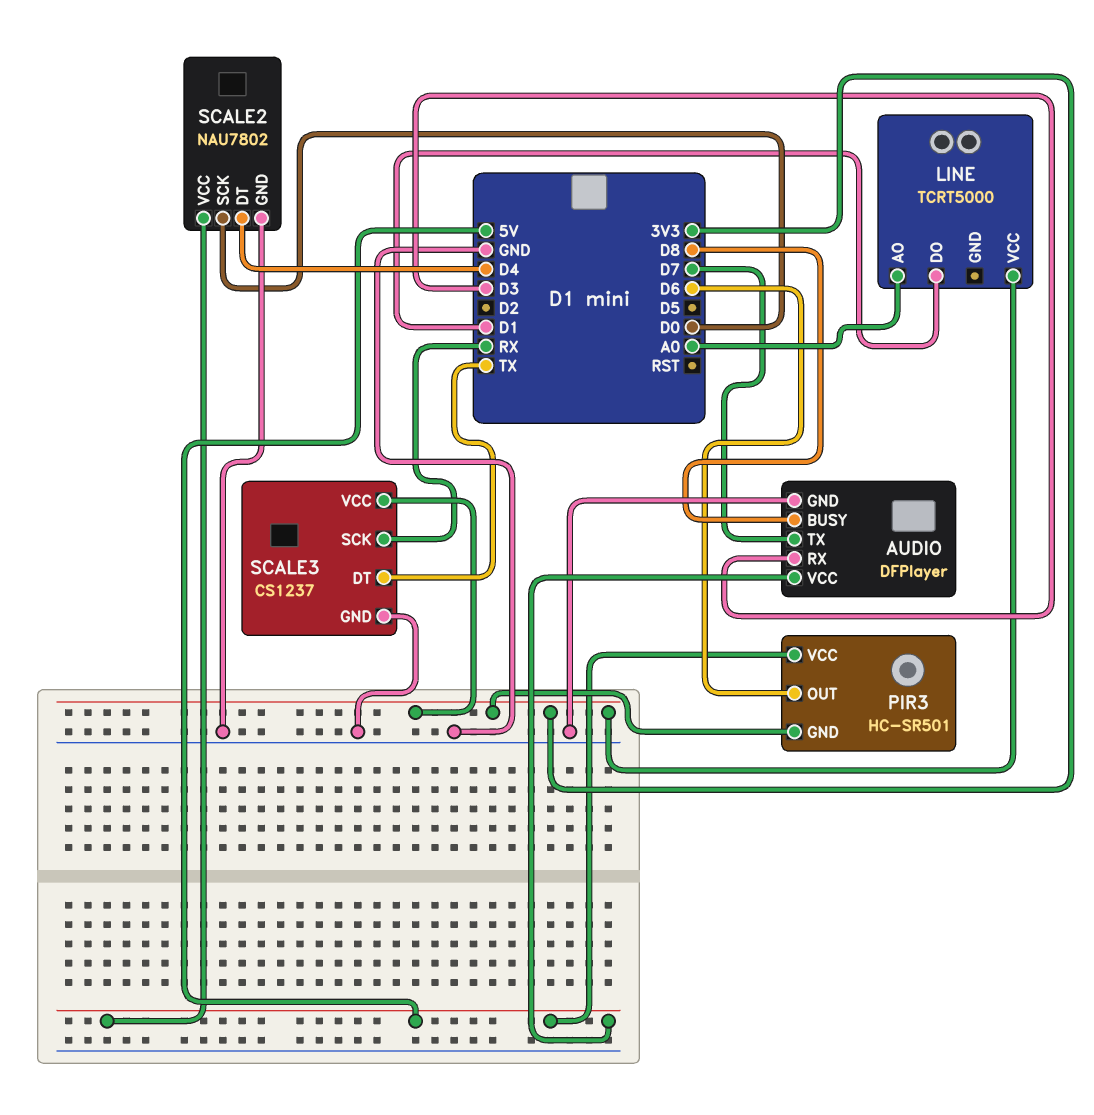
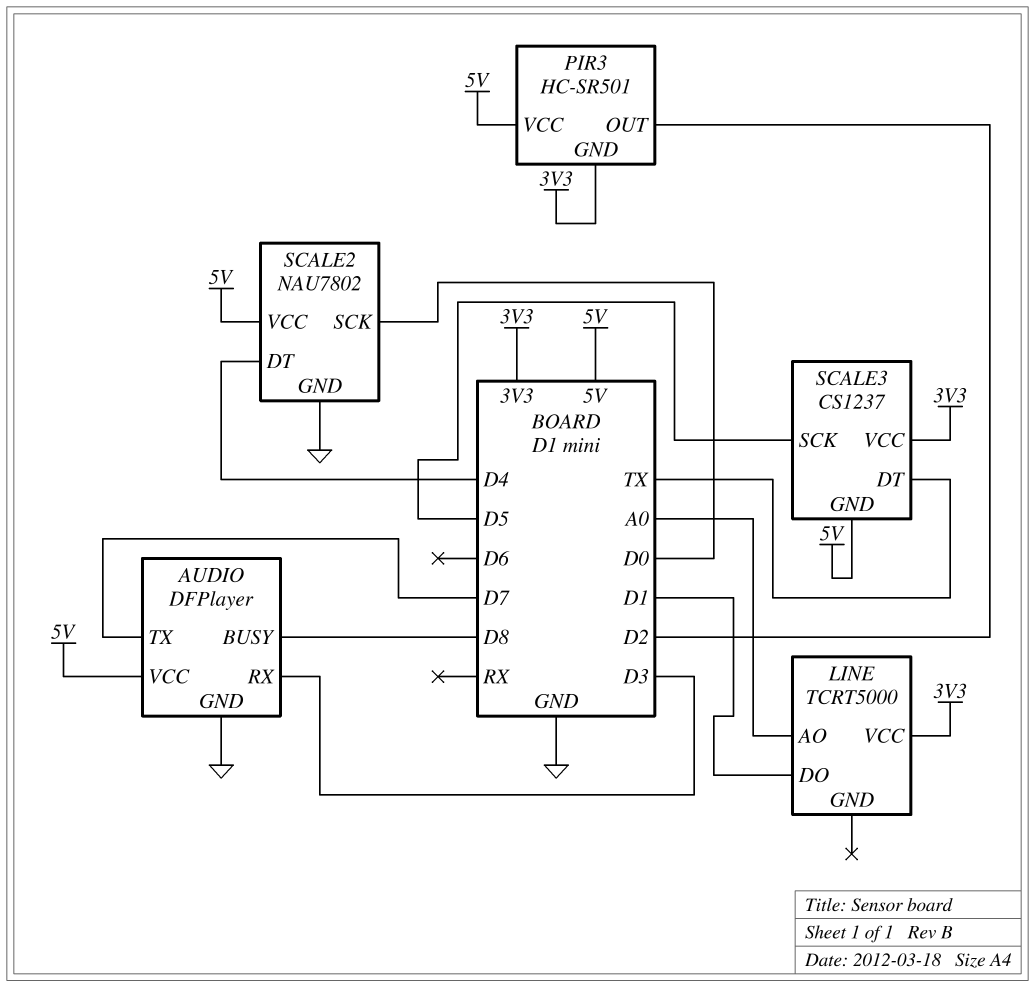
PIR3 pin OUT: D6 -> D2
SCALE3 pin GND: GND -> 5V
SCALE3 pin SCK: RX -> D5

